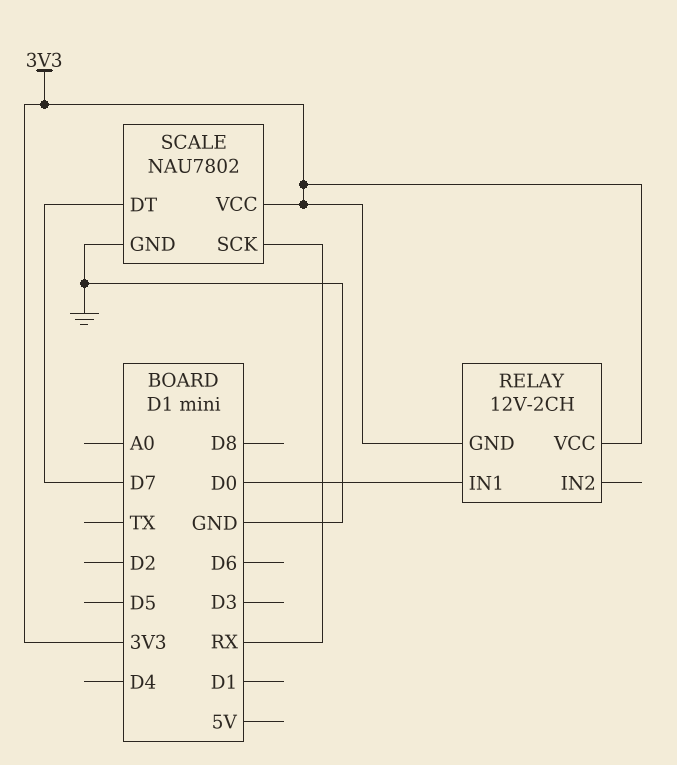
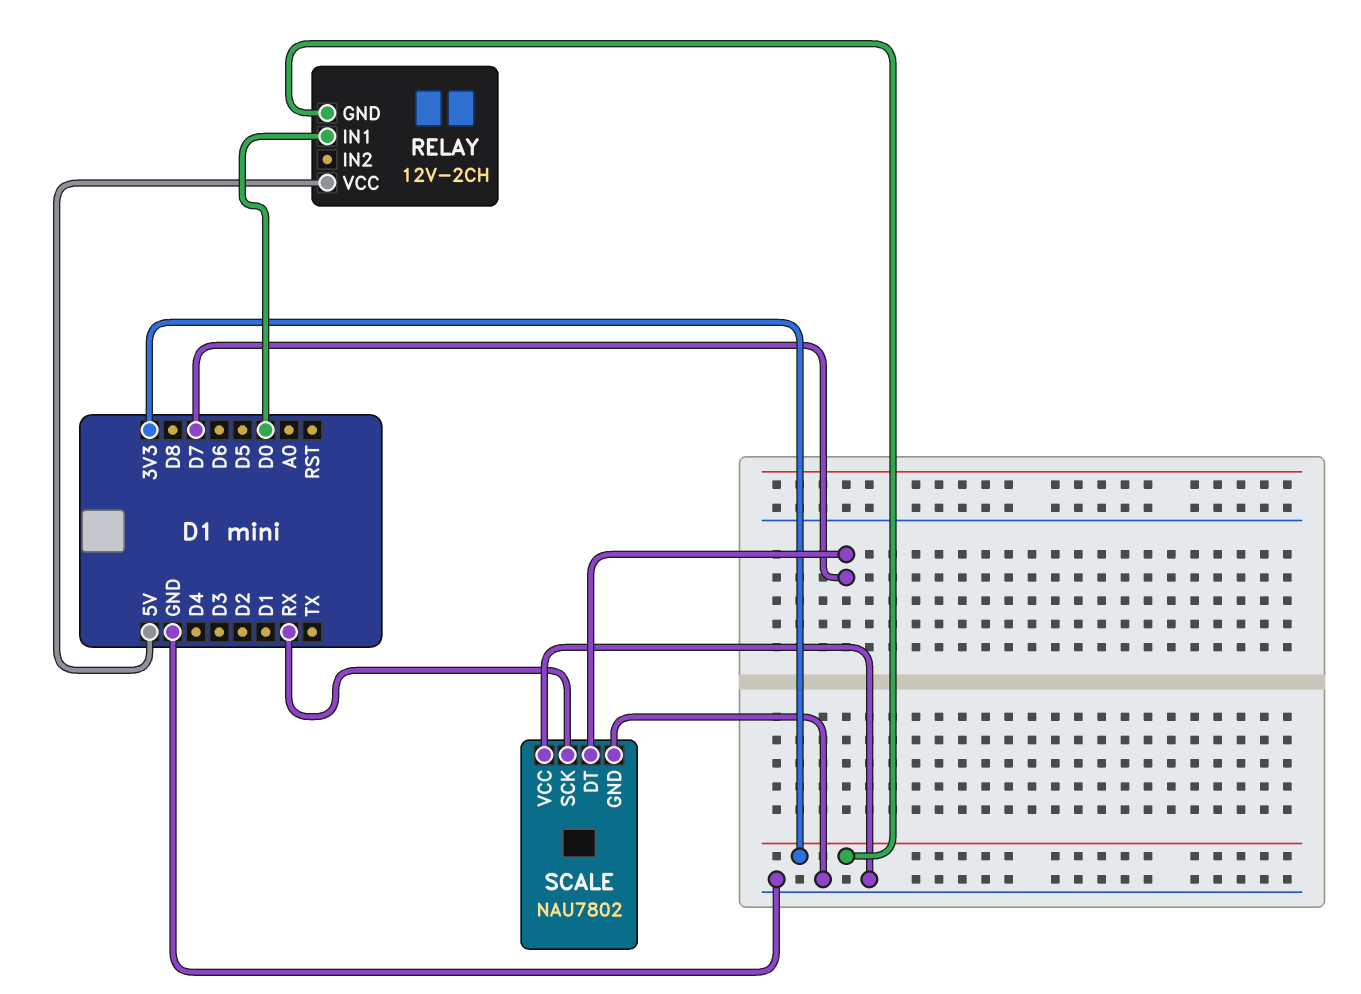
RELAY pin VCC: 3V3 -> 5V
SCALE pin VCC: 3V3 -> GND

